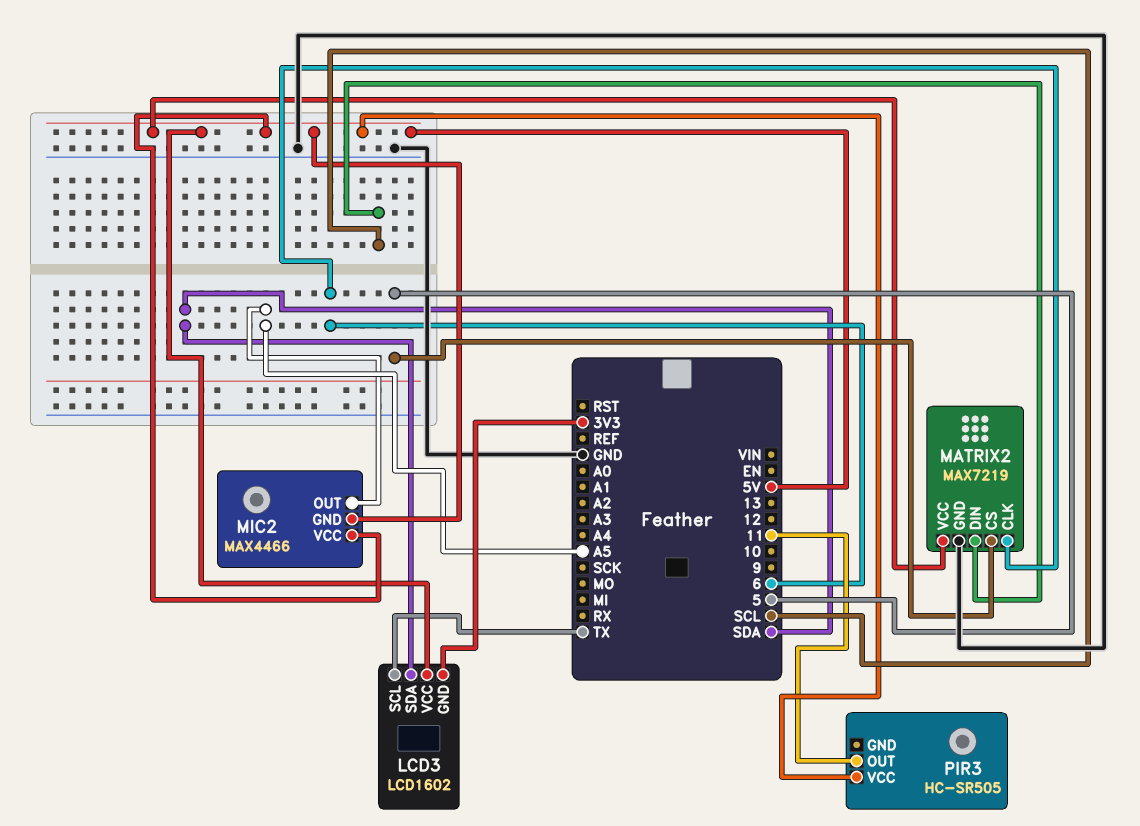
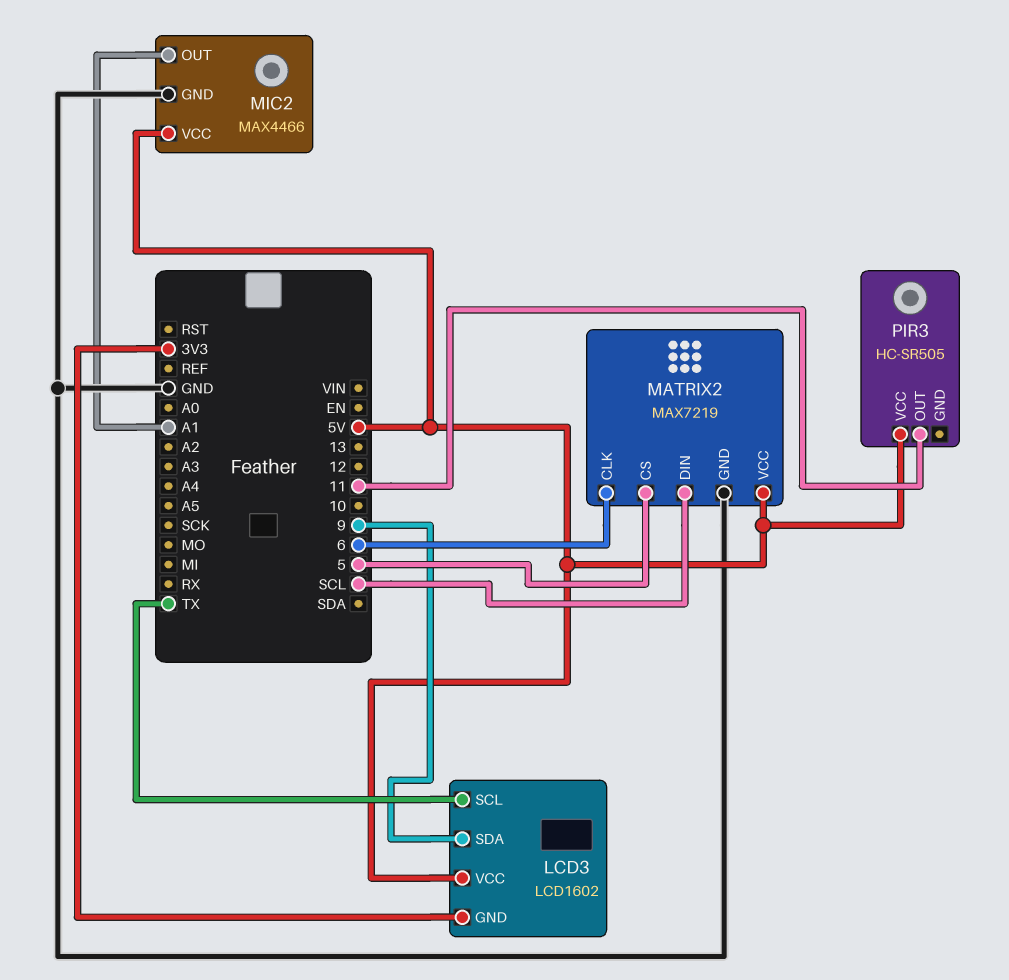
LCD3 pin SDA: SDA -> 9
MIC2 pin GND: 5V -> GND
MIC2 pin OUT: A5 -> A1

